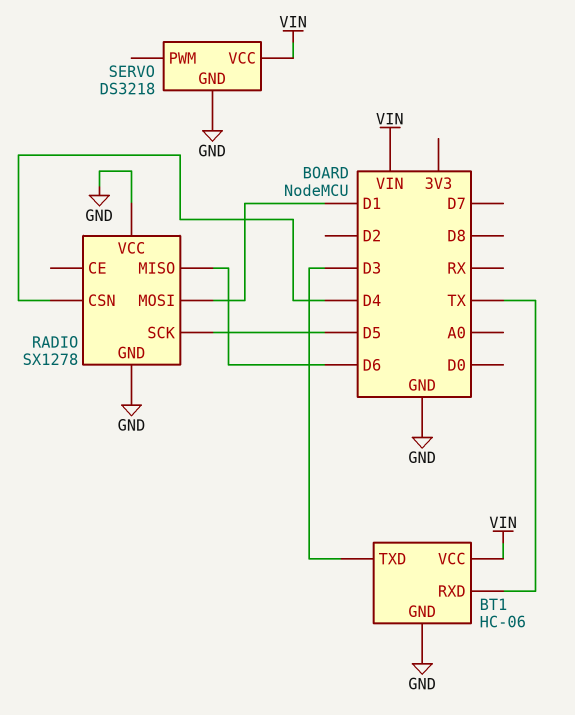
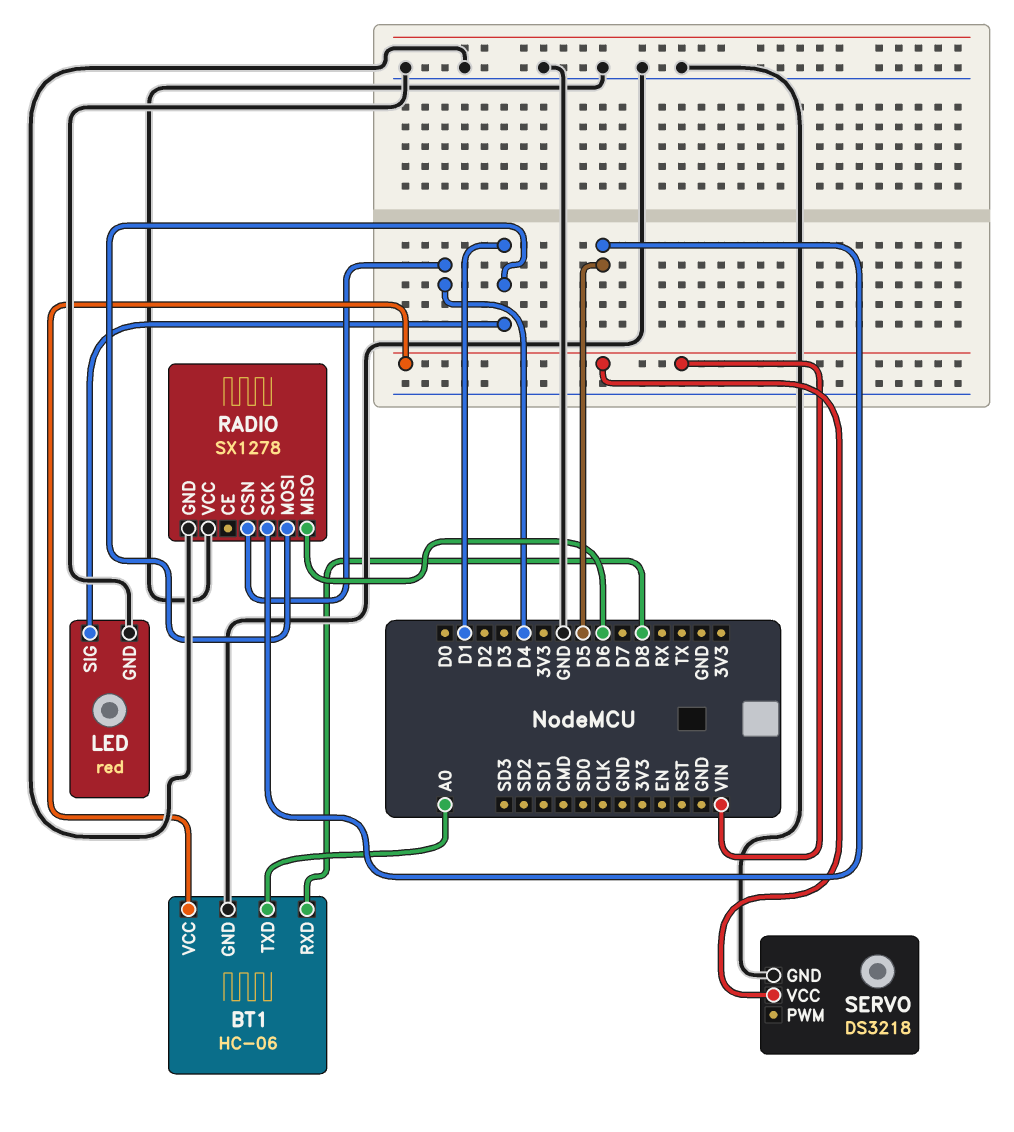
BT1 pin RXD: TX -> D8
BT1 pin TXD: D3 -> A0
LED: none -> red
LED pin GND: none -> GND
LED pin SIG: none -> D1

